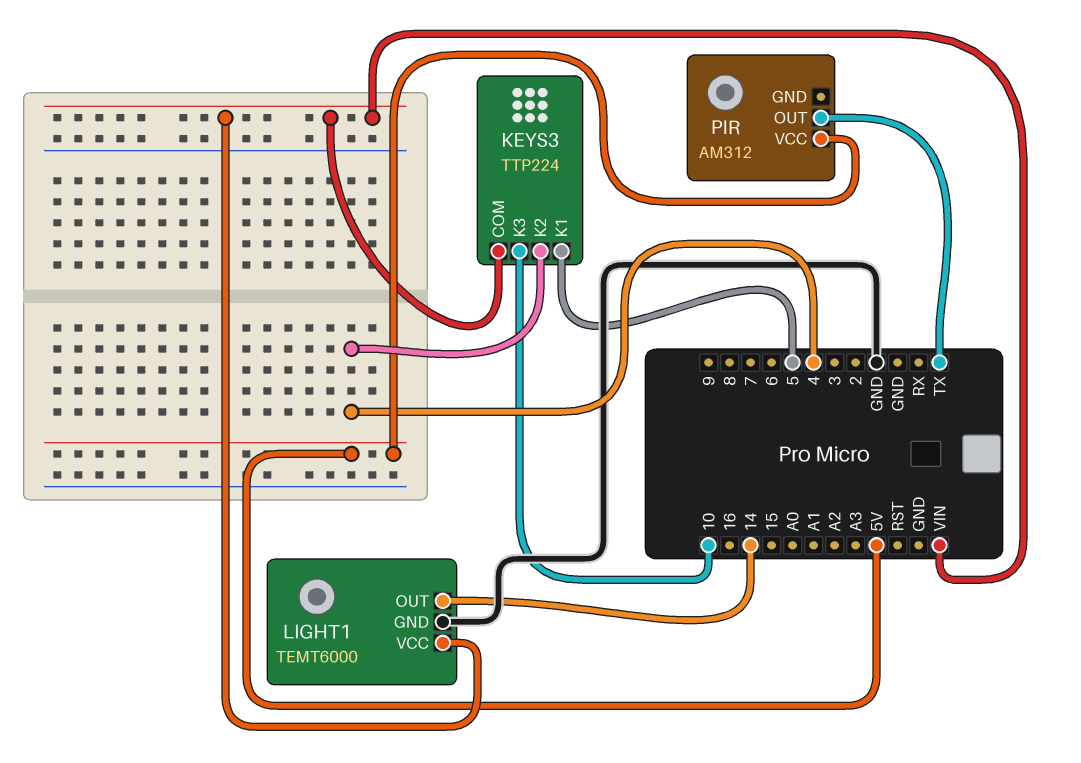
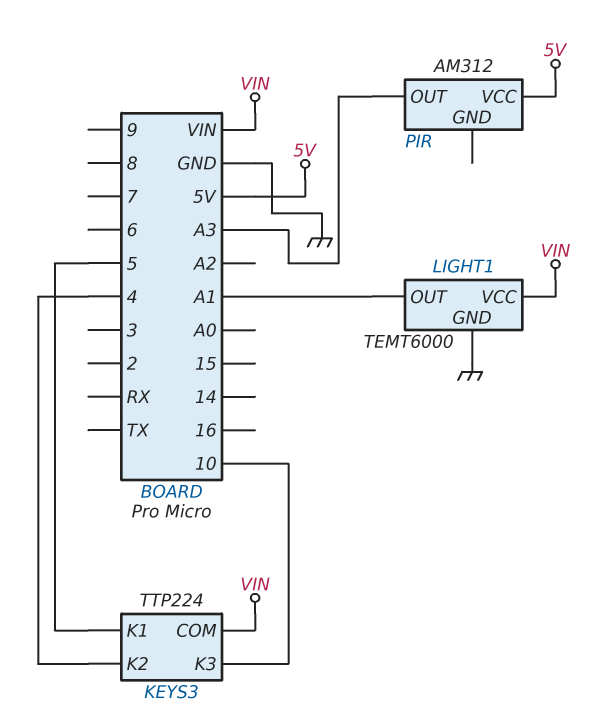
LIGHT1 pin OUT: 14 -> A1
PIR pin OUT: TX -> A3

